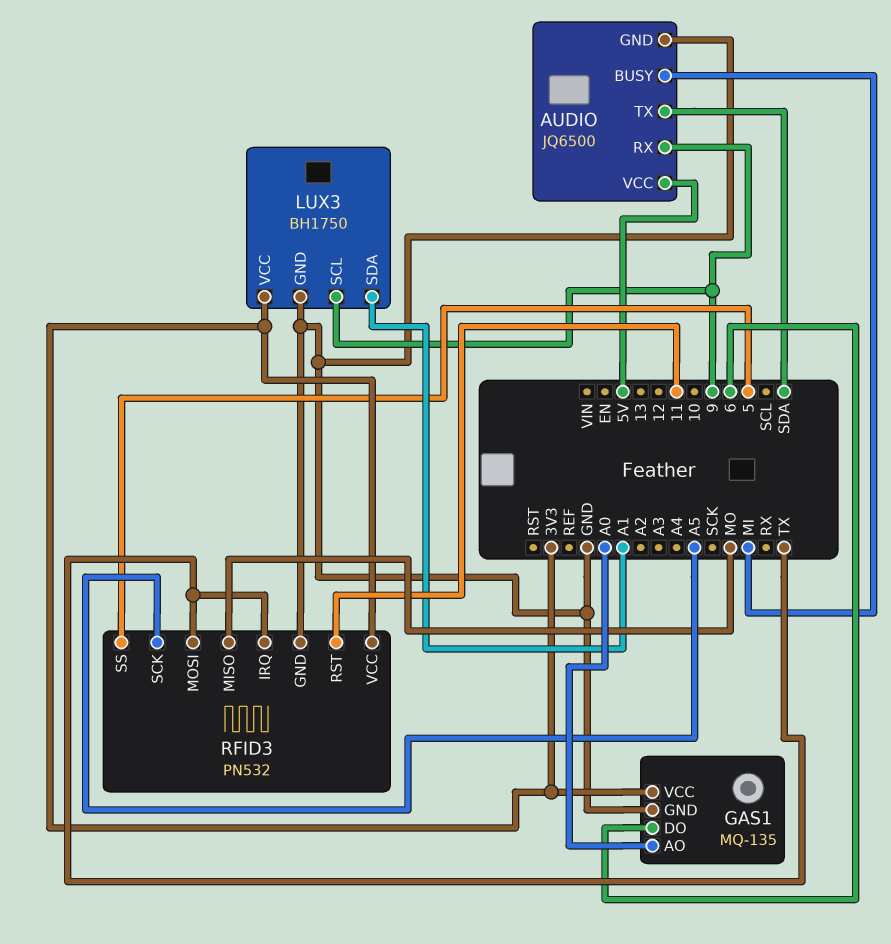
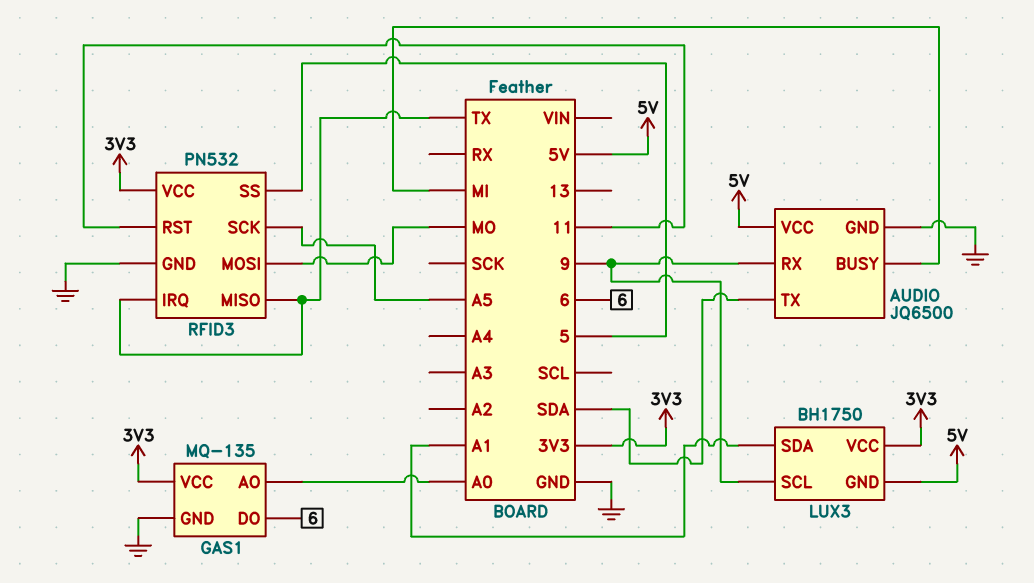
LUX3 pin GND: GND -> 5V
RFID3 pin MISO: MO -> TX
RFID3 pin MOSI: TX -> MO

